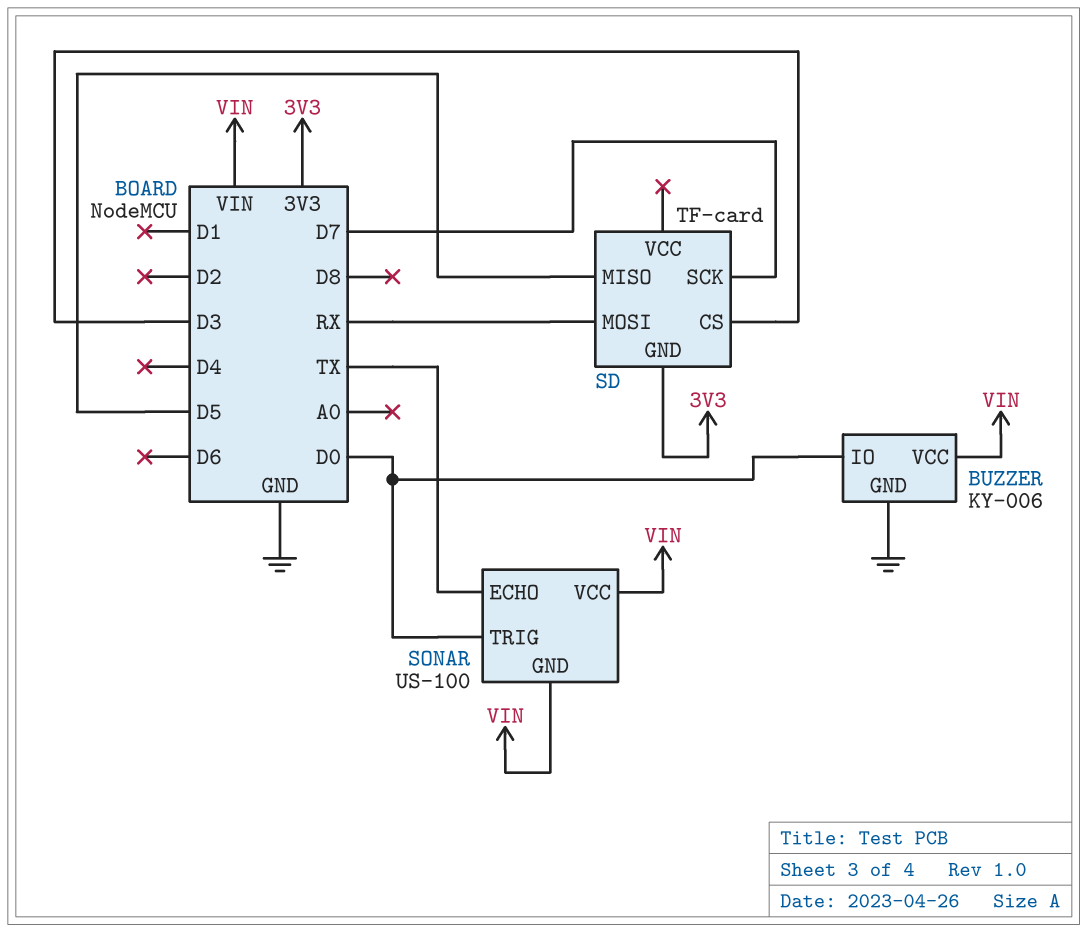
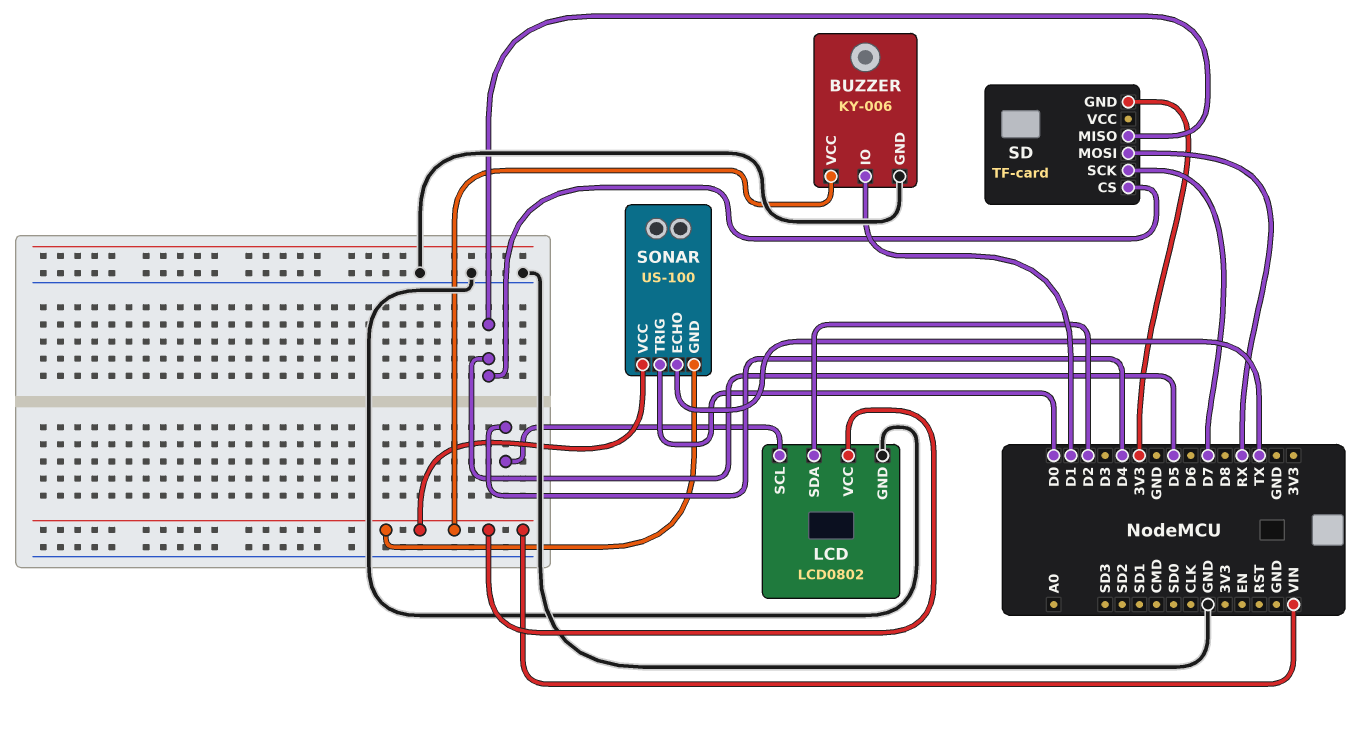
BUZZER pin IO: D0 -> D1
LCD: none -> LCD0802
LCD pin GND: none -> GND
LCD pin SCL: none -> D4
LCD pin SDA: none -> D2
LCD pin VCC: none -> VIN
SD pin CS: D3 -> D5

